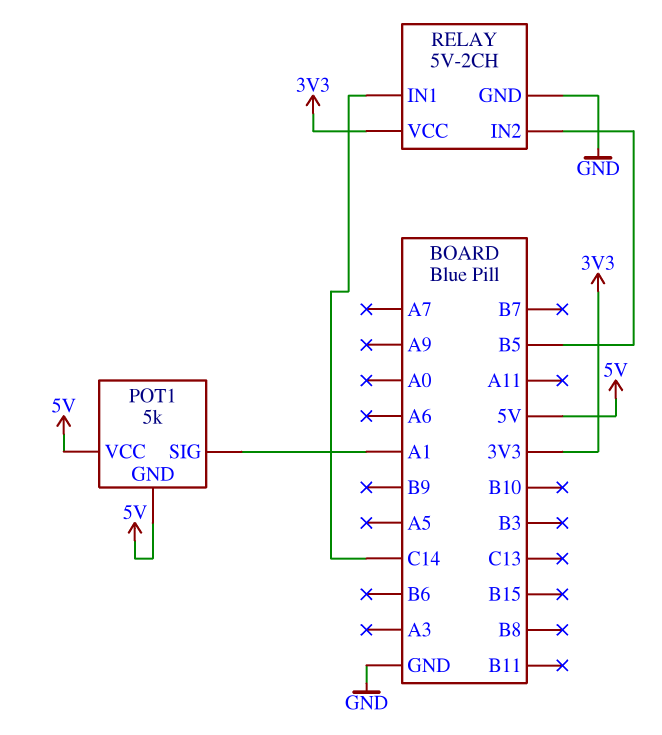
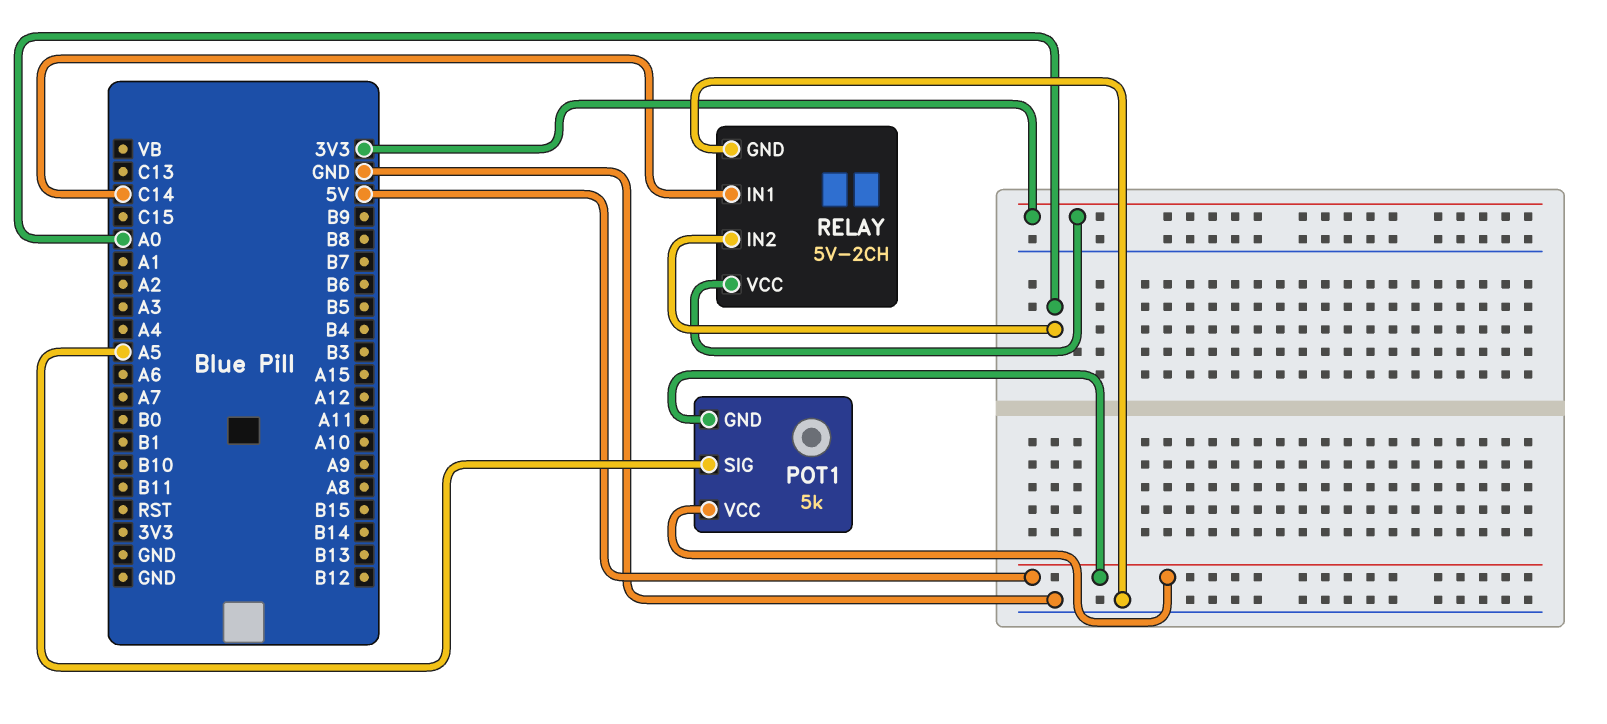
POT1 pin SIG: A1 -> A5
RELAY pin IN2: B5 -> A0

